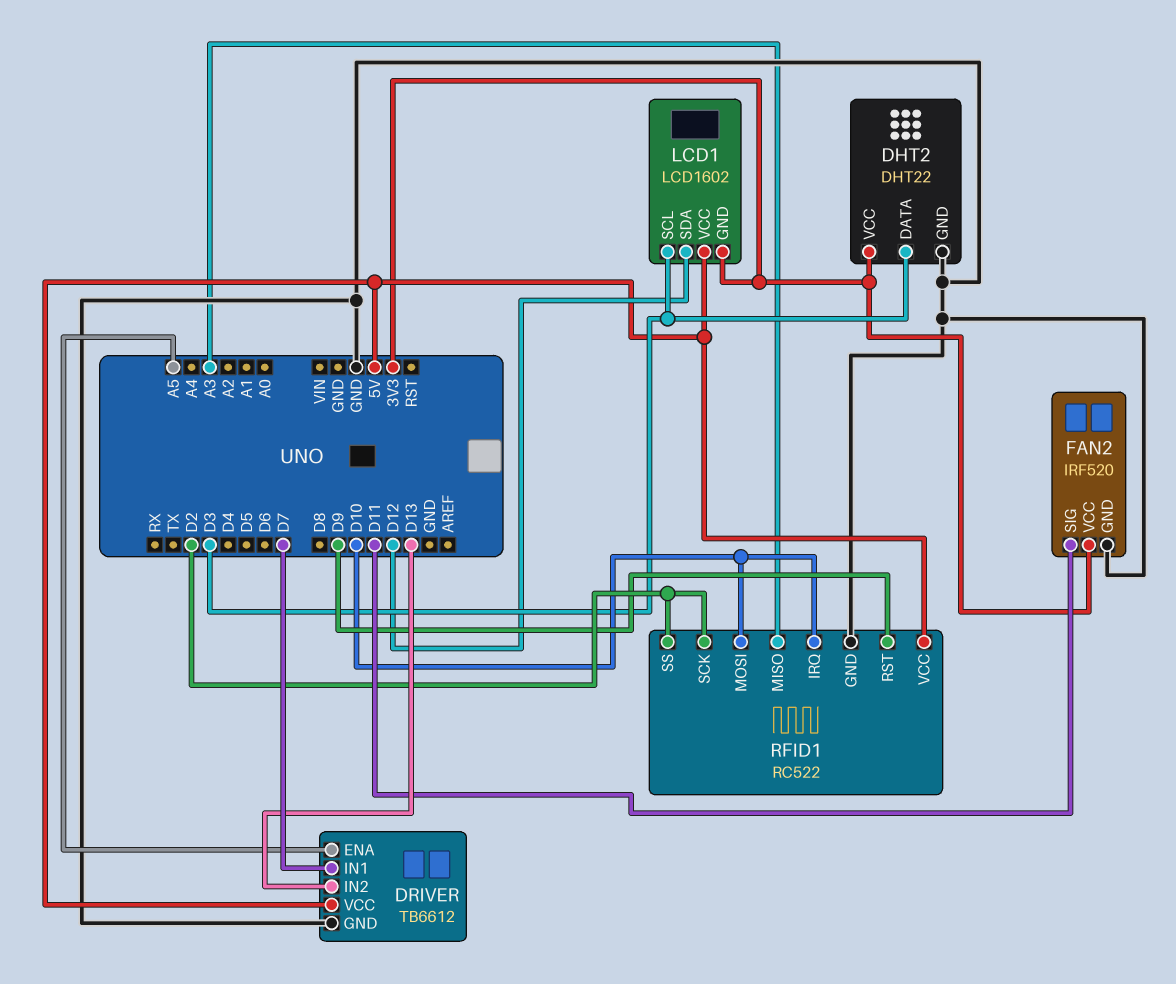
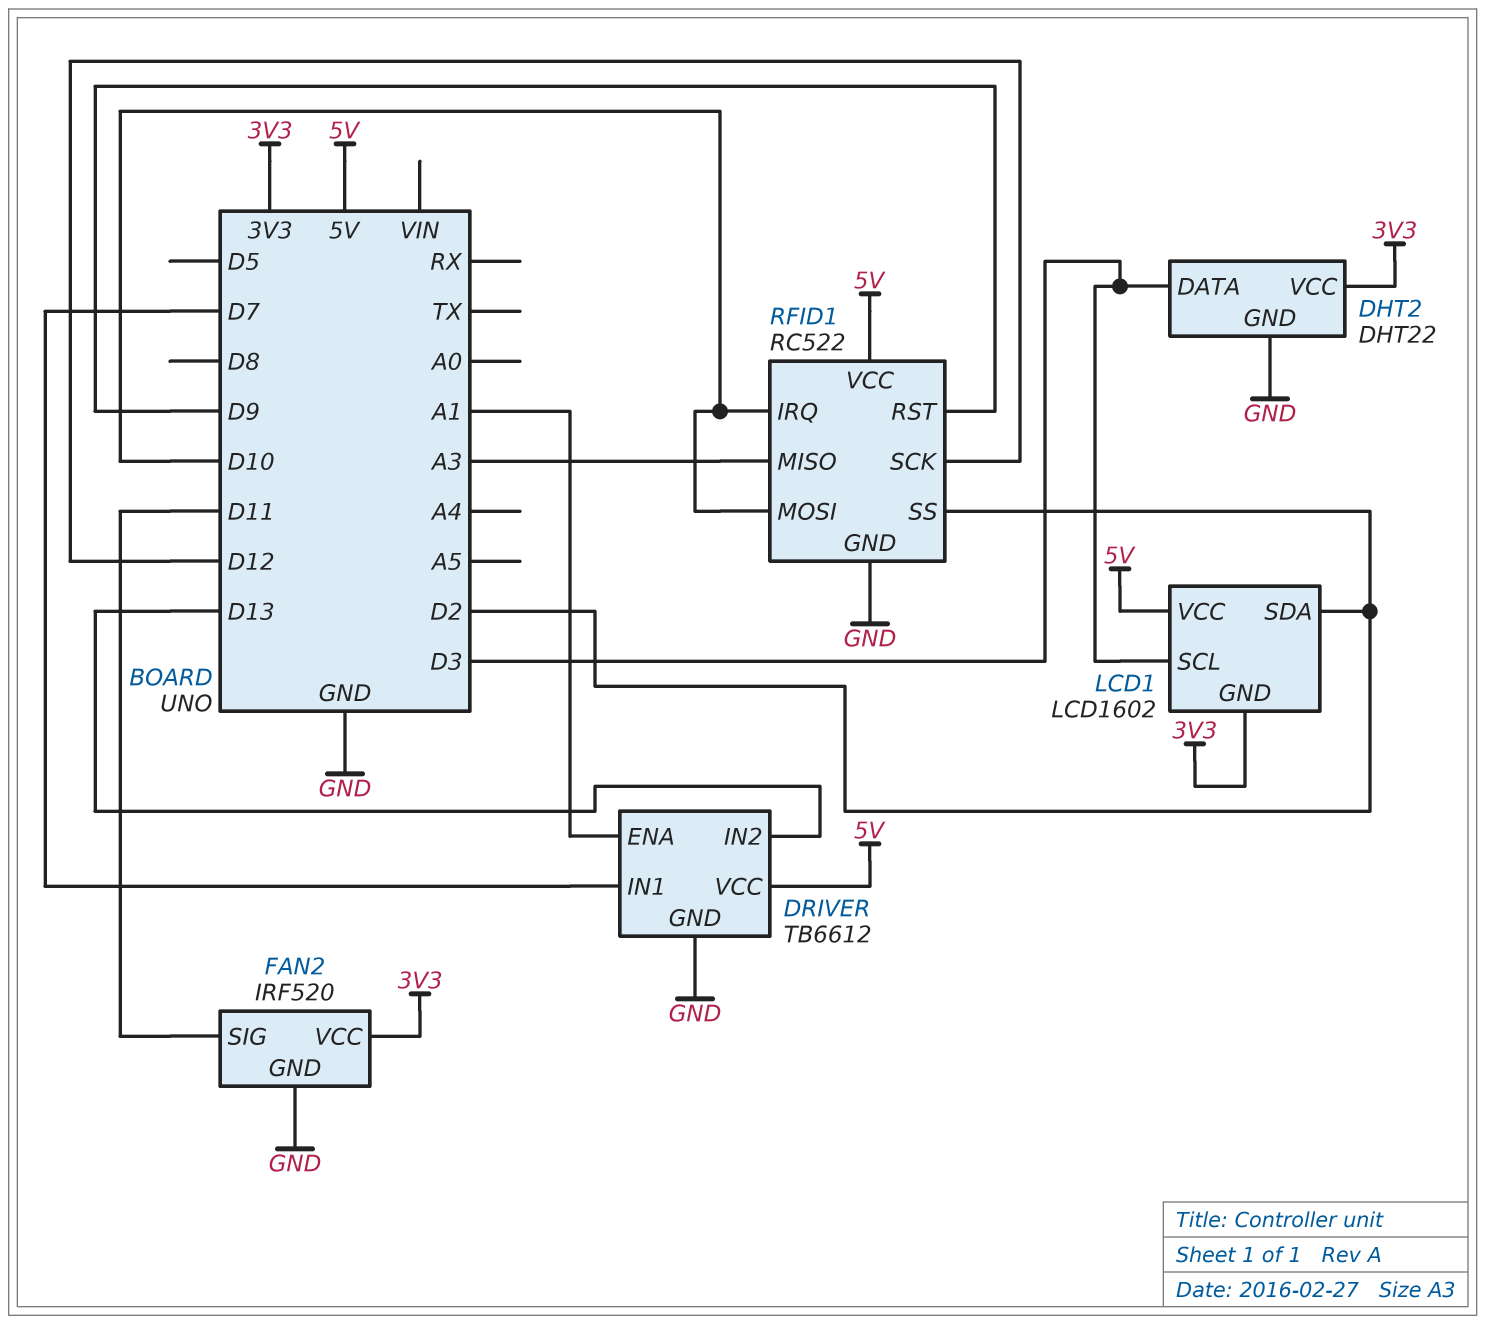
DRIVER pin ENA: A5 -> A1
LCD1 pin SDA: D12 -> D2
RFID1 pin SCK: D2 -> D12

